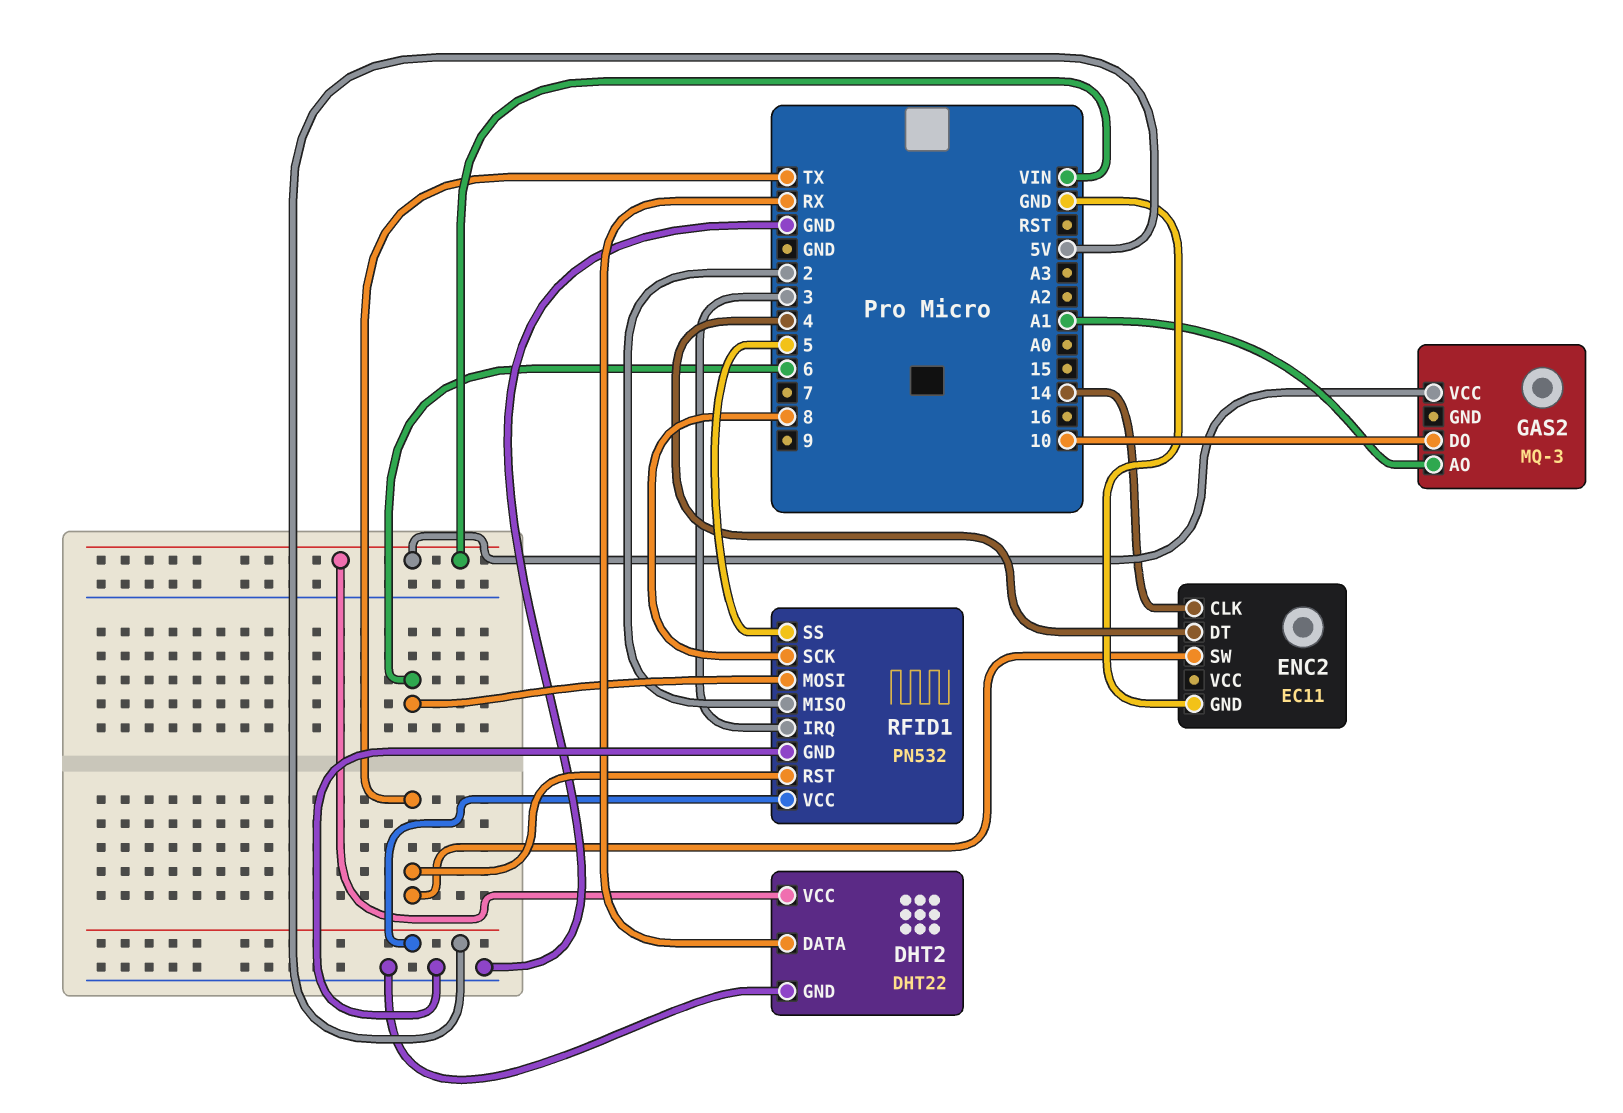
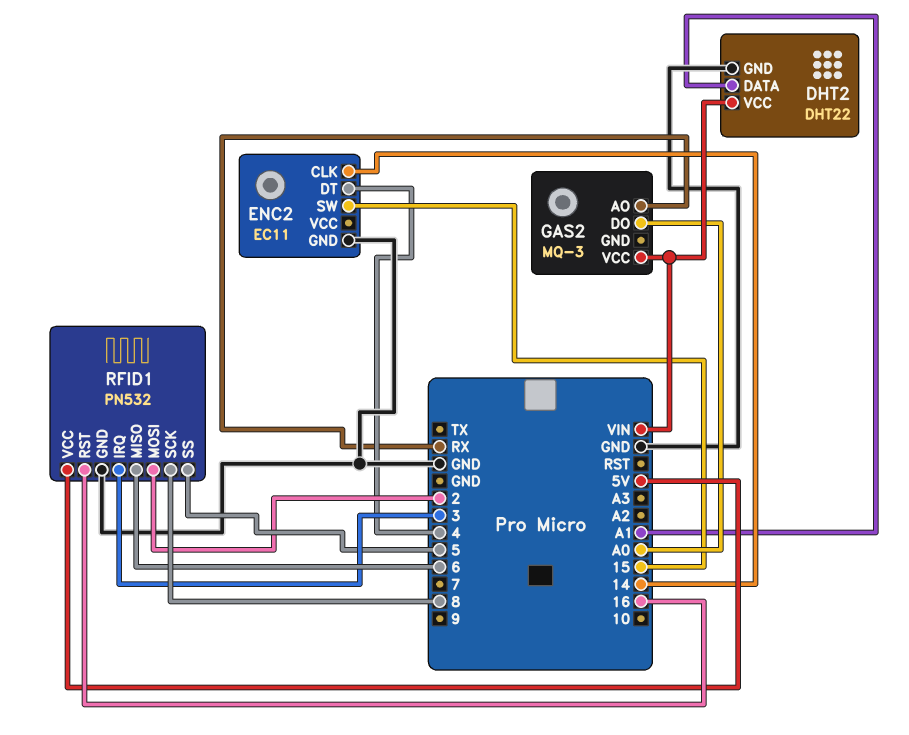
DHT2 pin DATA: RX -> A1
ENC2 pin SW: TX -> 15
GAS2 pin AO: A1 -> RX
GAS2 pin DO: 10 -> A0
RFID1 pin MISO: 2 -> 6
RFID1 pin MOSI: 6 -> 2
RFID1 pin RST: TX -> 16

